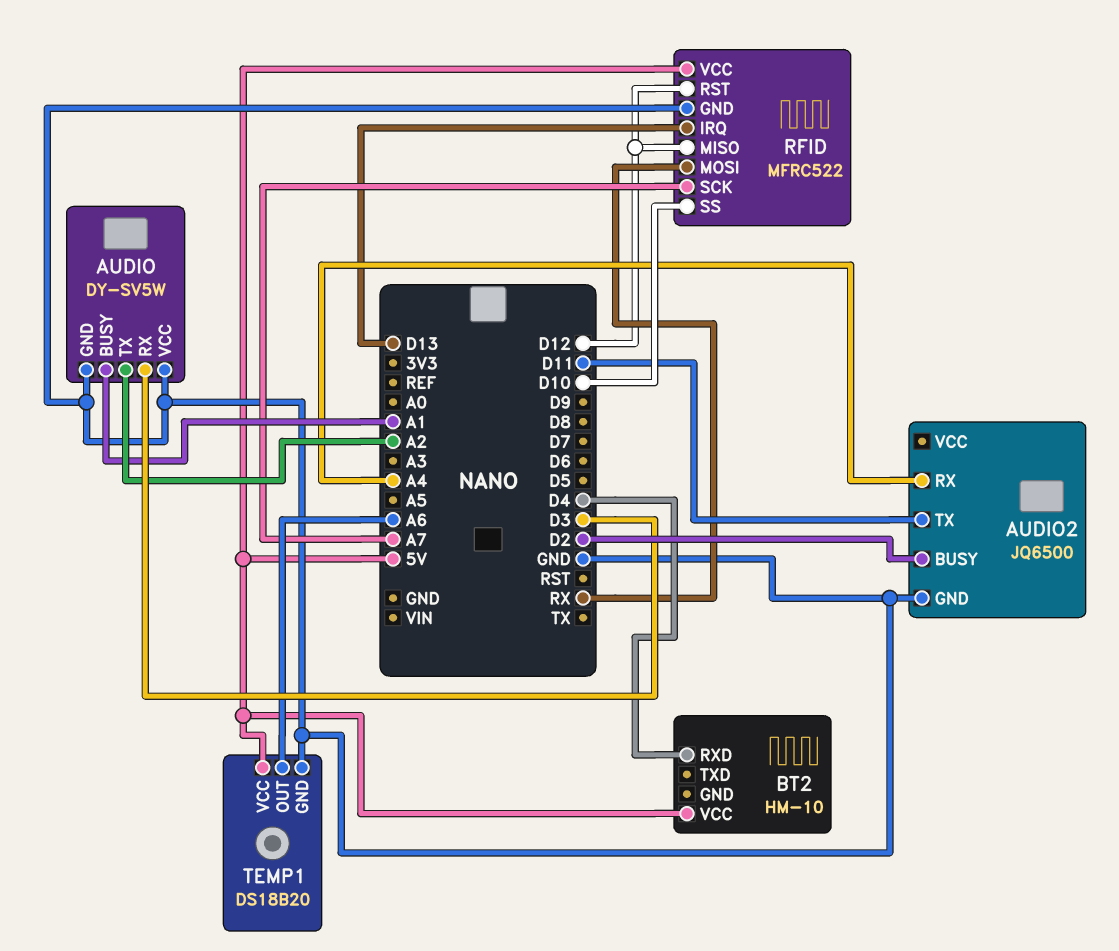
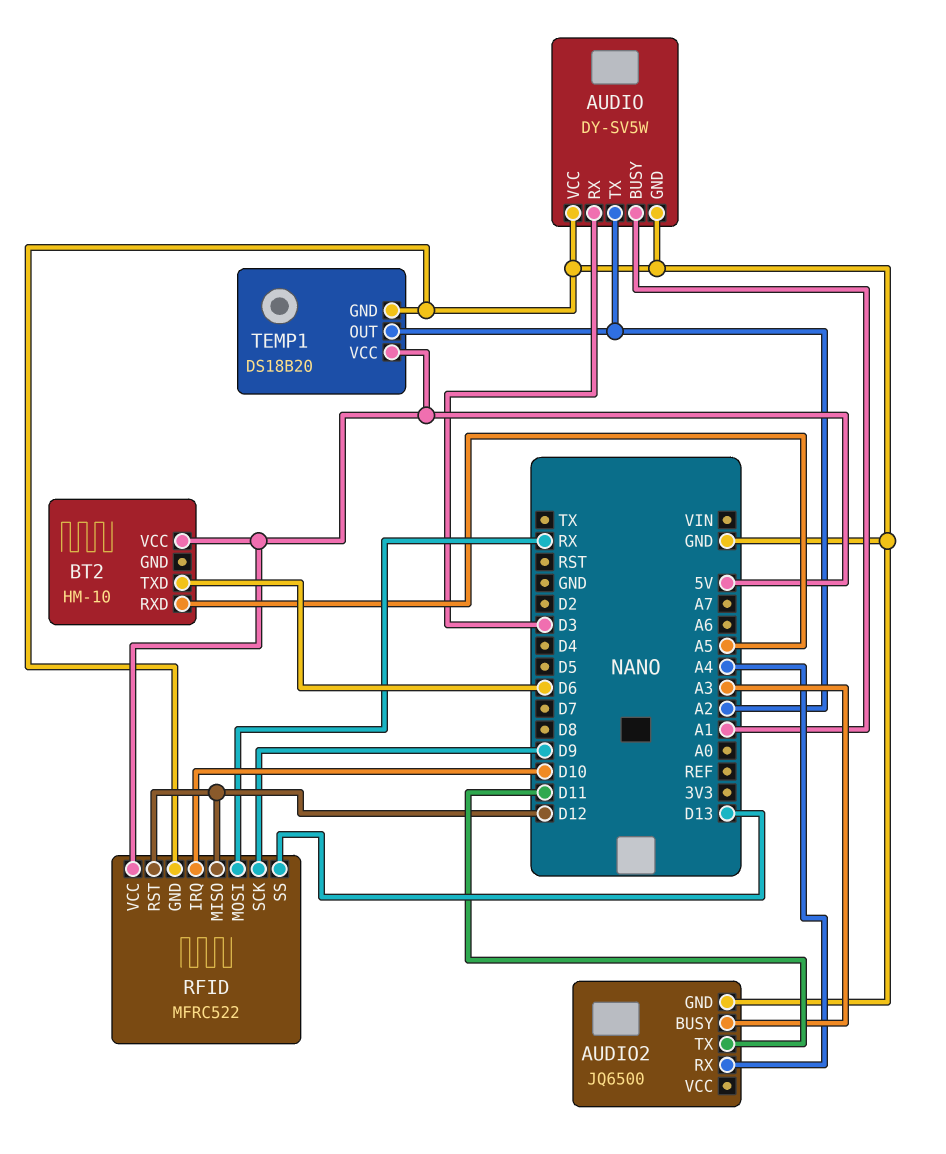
AUDIO2 pin BUSY: D2 -> A3
BT2 pin RXD: D4 -> A5
BT2 pin TXD: none -> D6
RFID pin IRQ: D13 -> D10
RFID pin SCK: A7 -> D9
RFID pin SS: D10 -> D13
TEMP1 pin OUT: A6 -> A2

